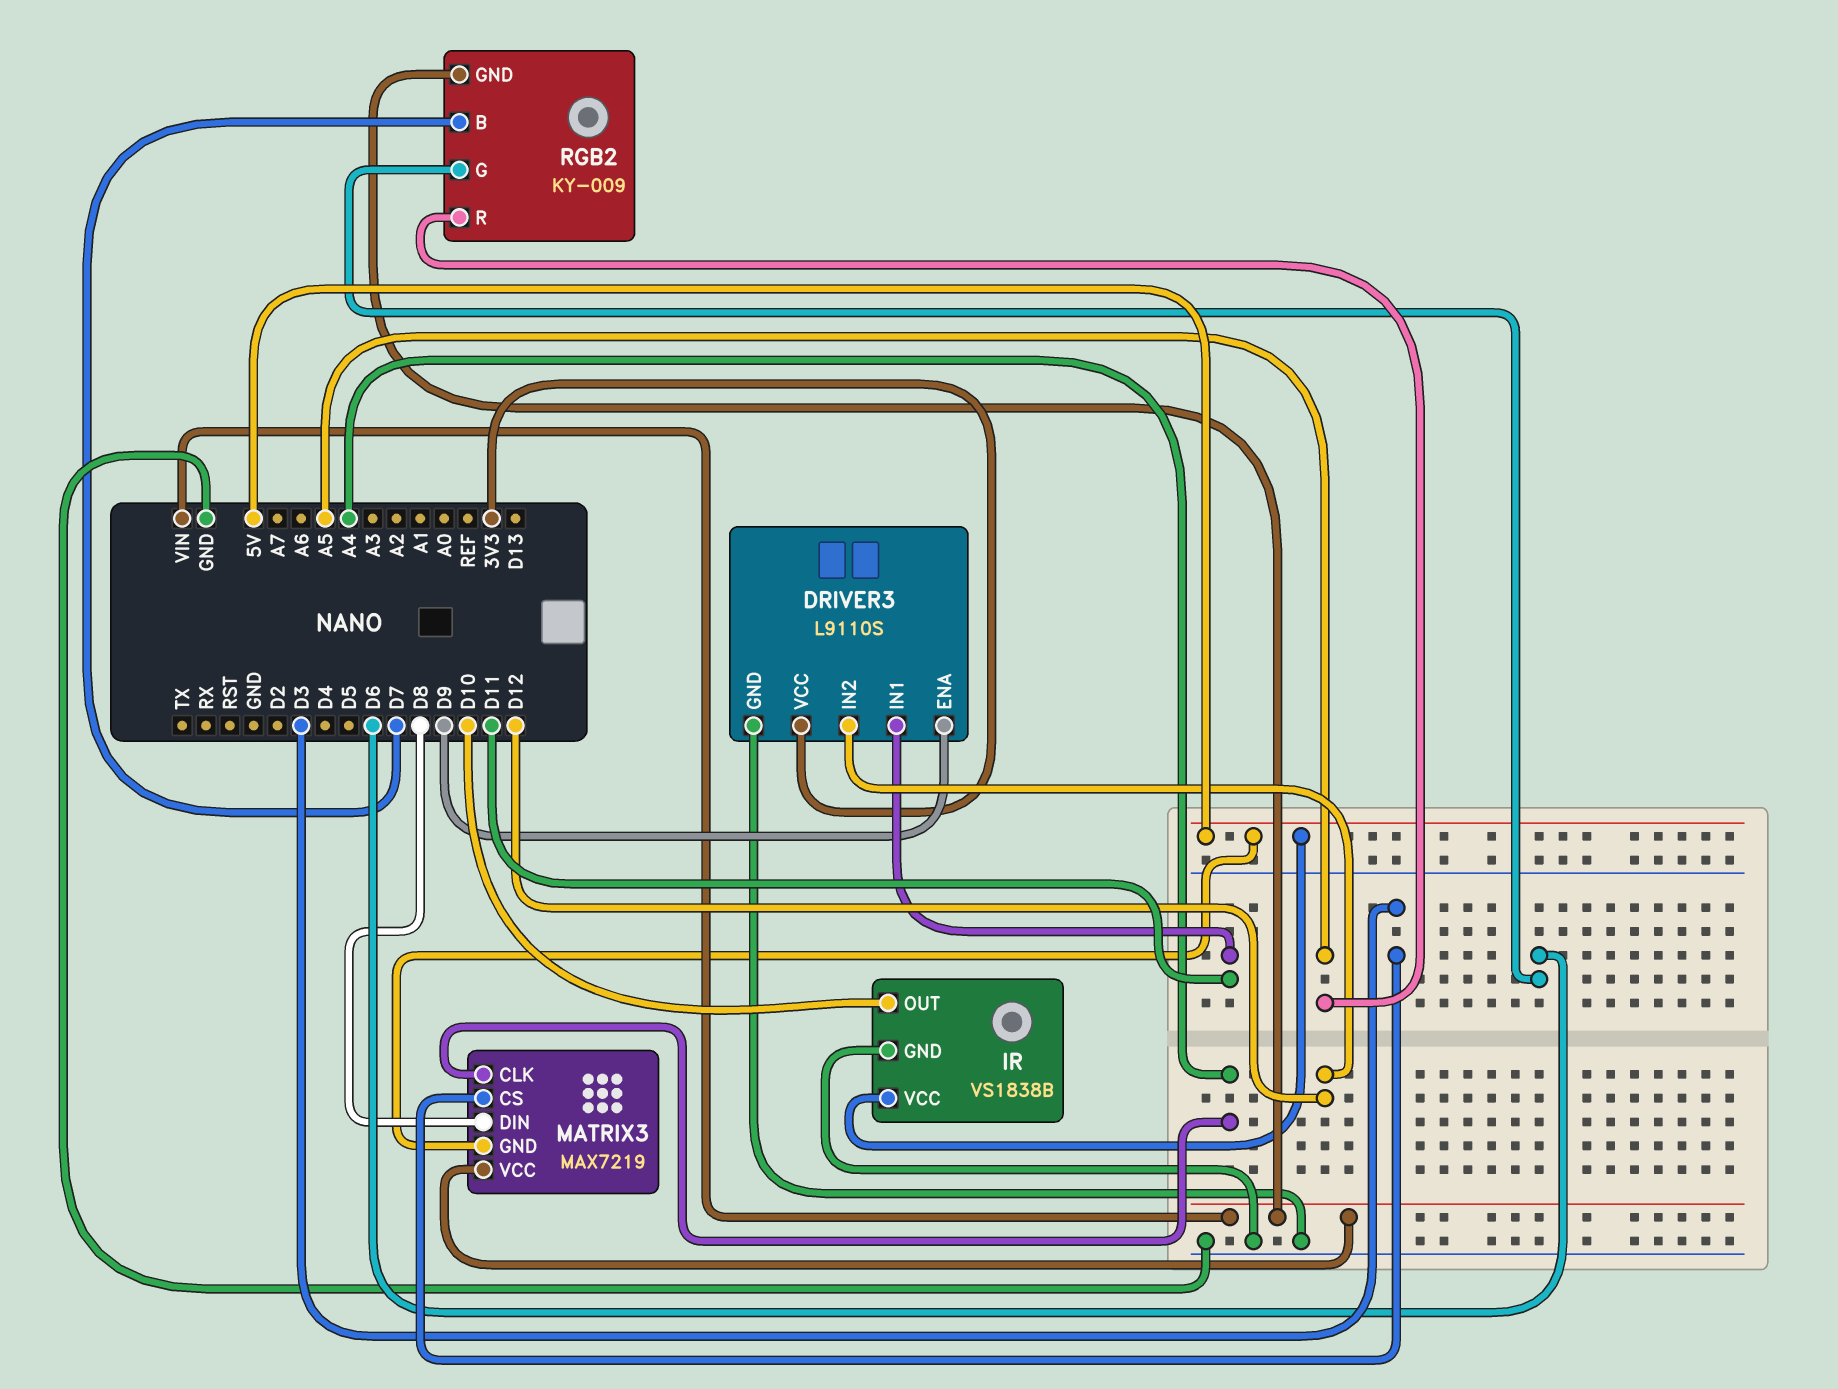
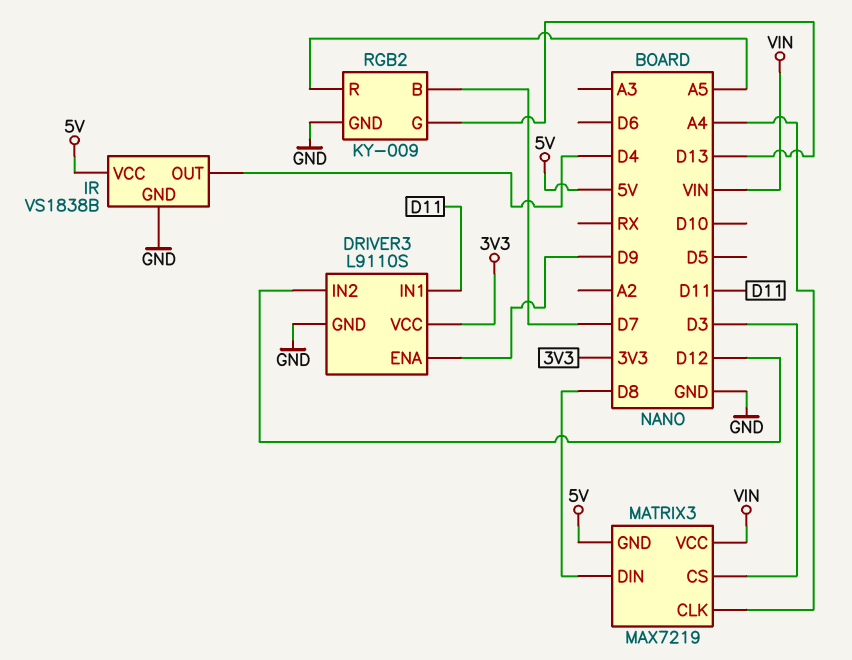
IR pin OUT: D10 -> D4
RGB2 pin G: D6 -> D13
RGB2 pin GND: VIN -> GND

